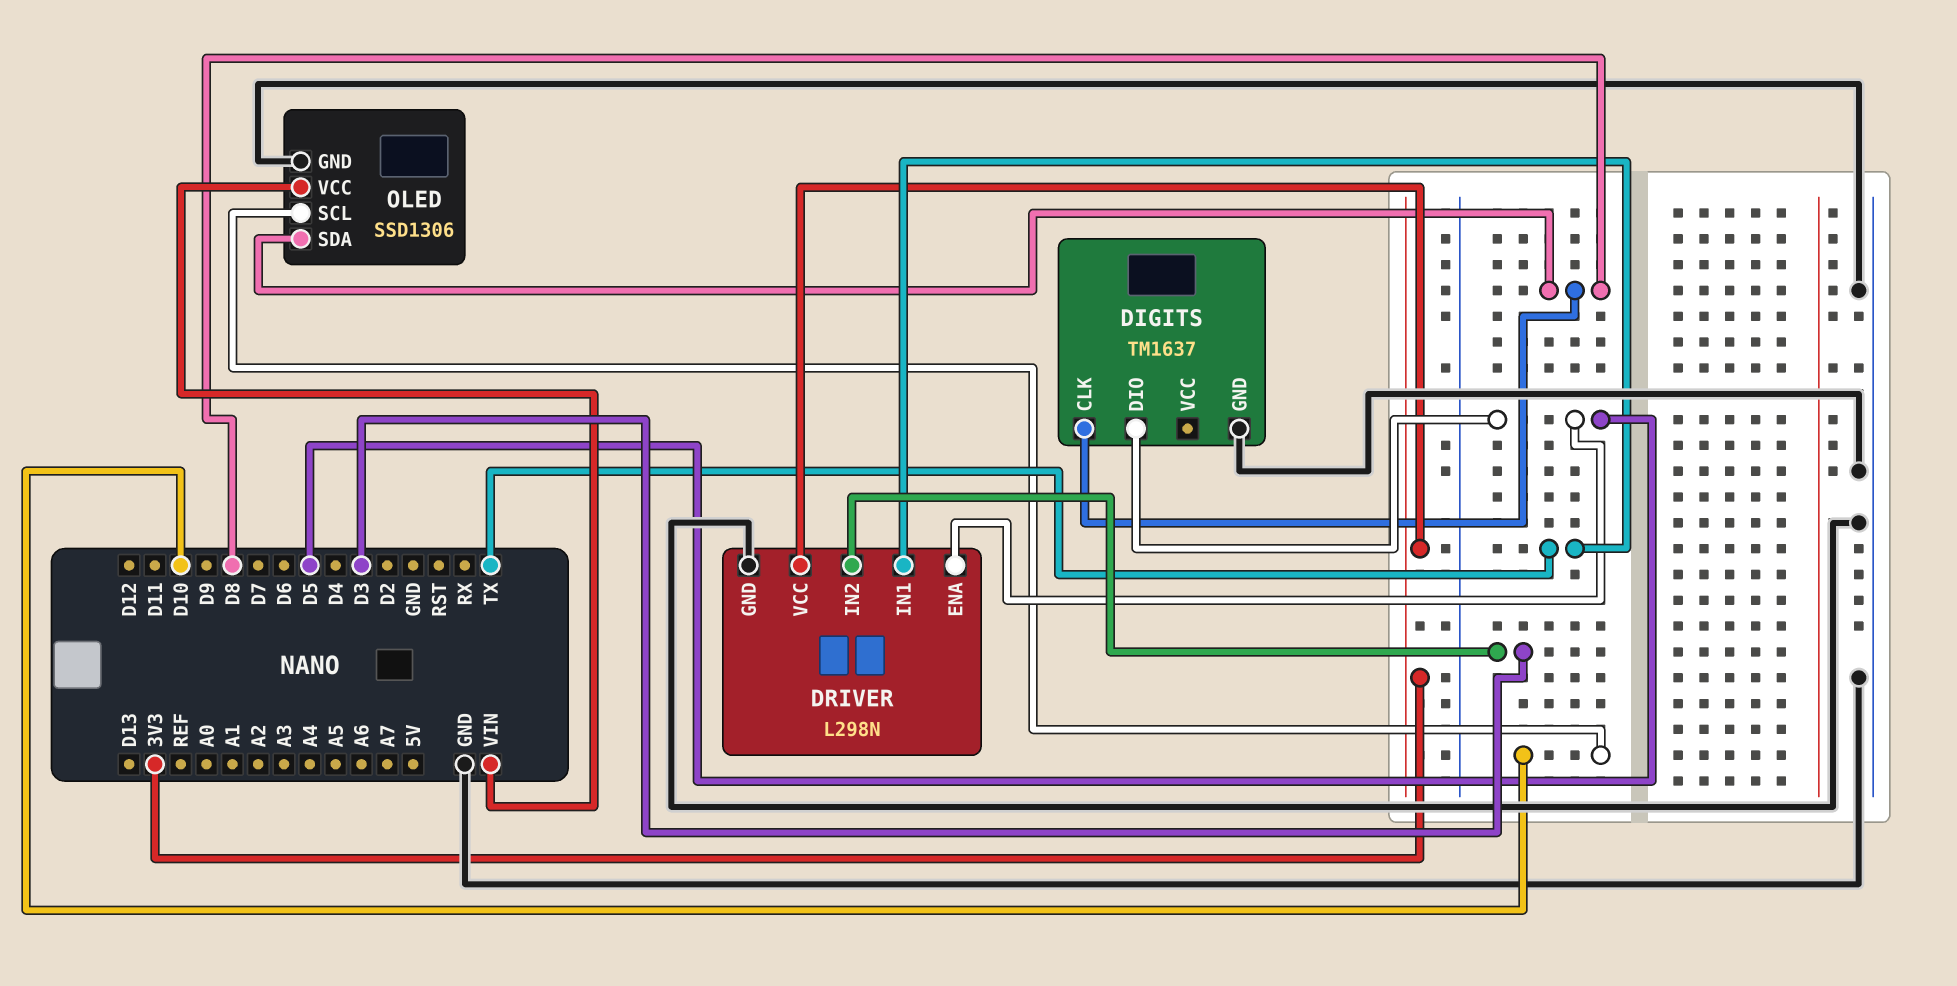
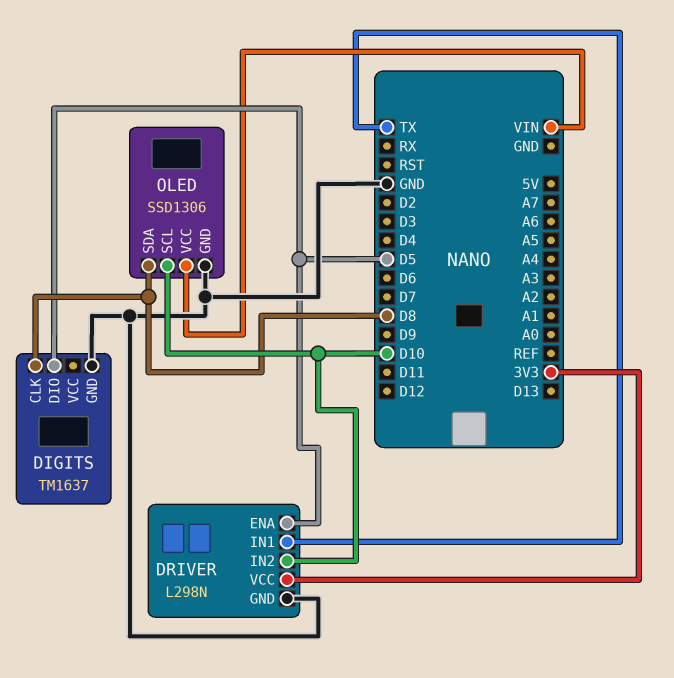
DRIVER pin IN2: D3 -> D10

